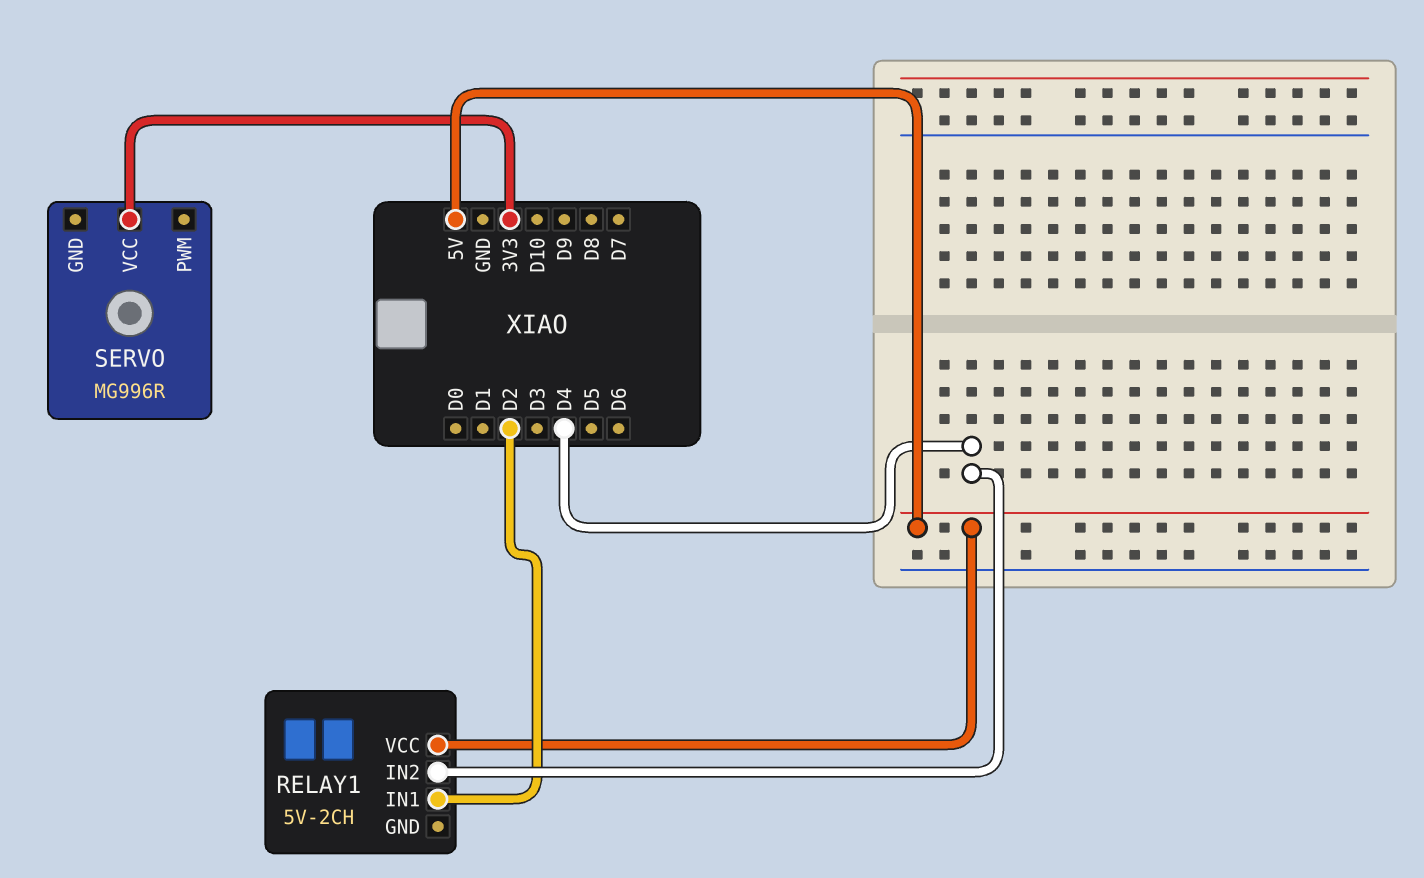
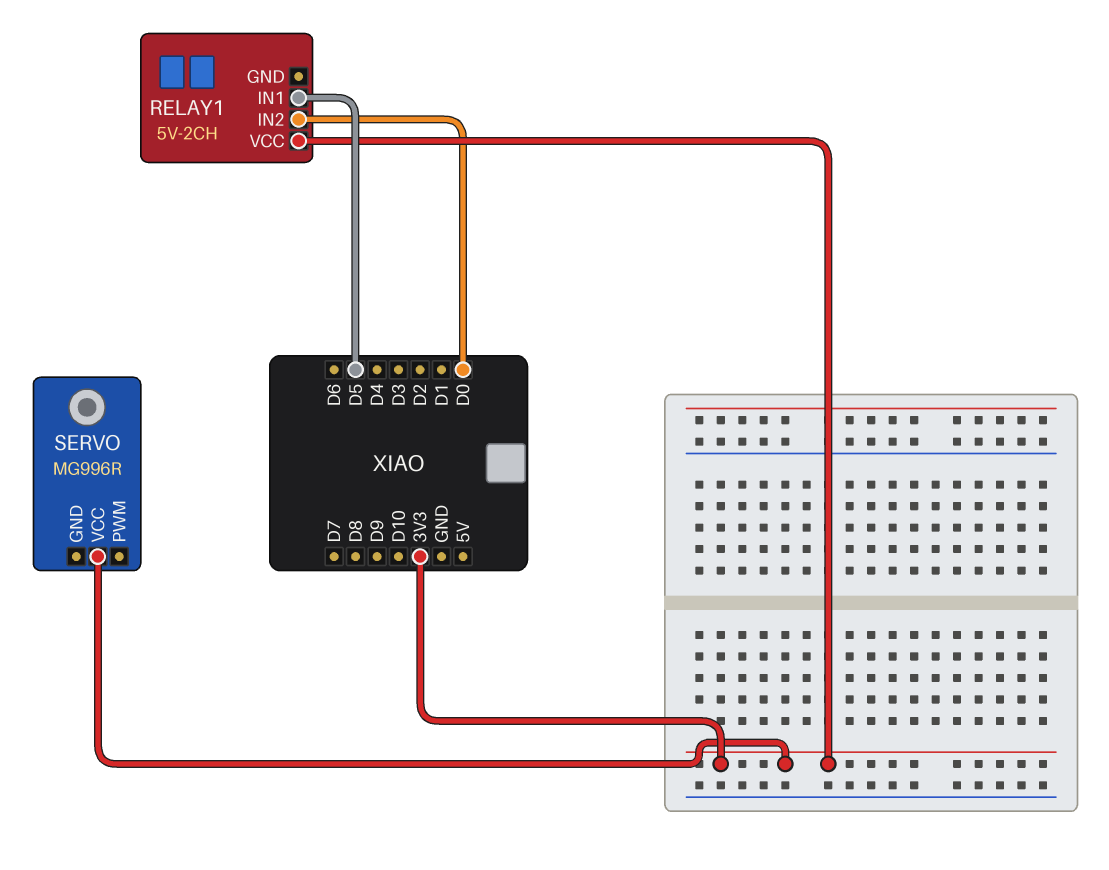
RELAY1 pin IN1: D2 -> D5
RELAY1 pin IN2: D4 -> D0
RELAY1 pin VCC: 5V -> 3V3

